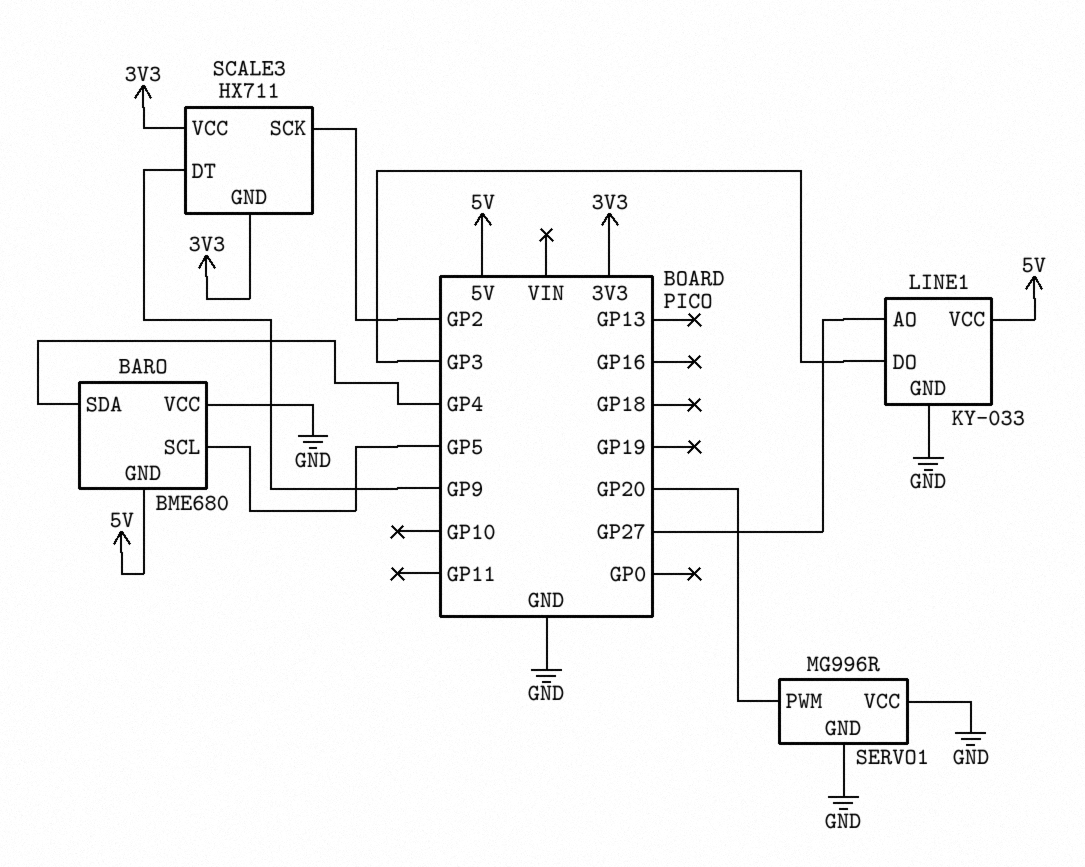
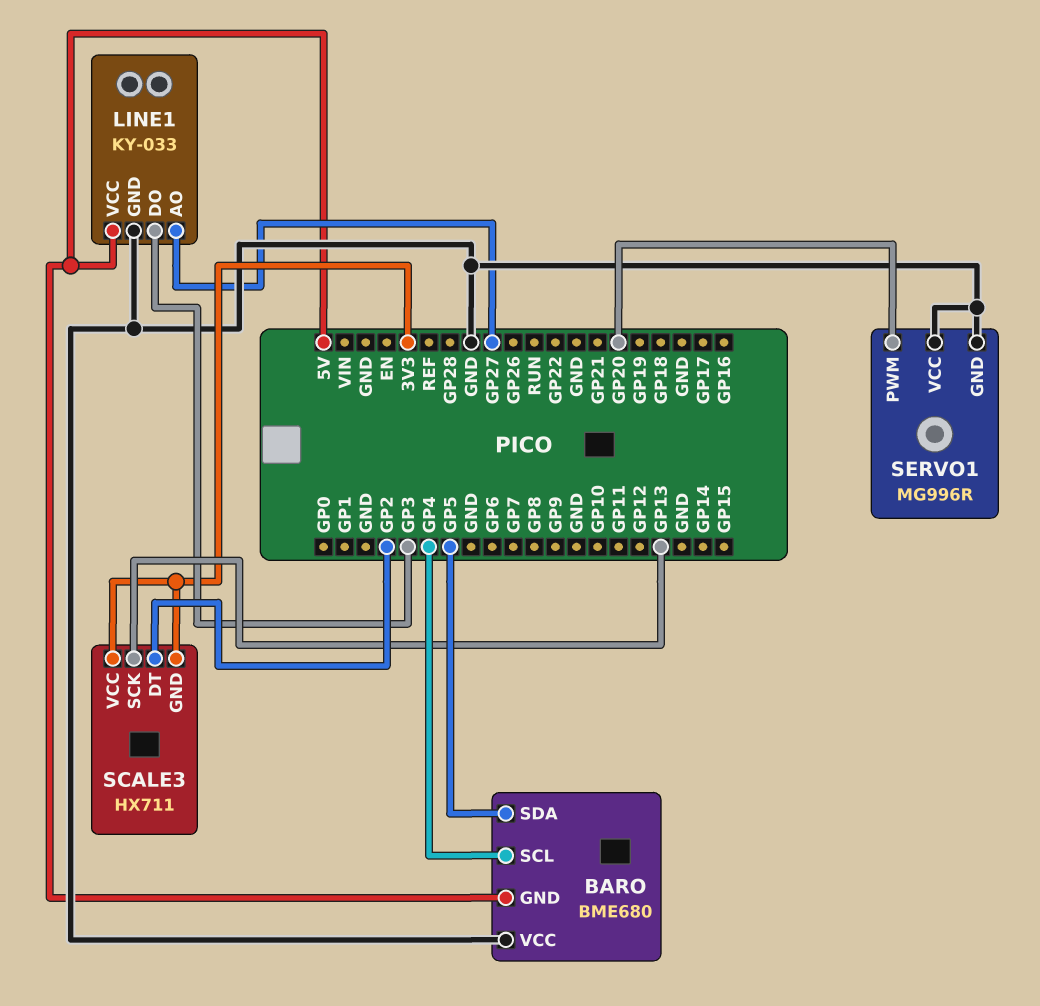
BARO pin SCL: GP5 -> GP4
BARO pin SDA: GP4 -> GP5
SCALE3 pin DT: GP9 -> GP2
SCALE3 pin SCK: GP2 -> GP13

